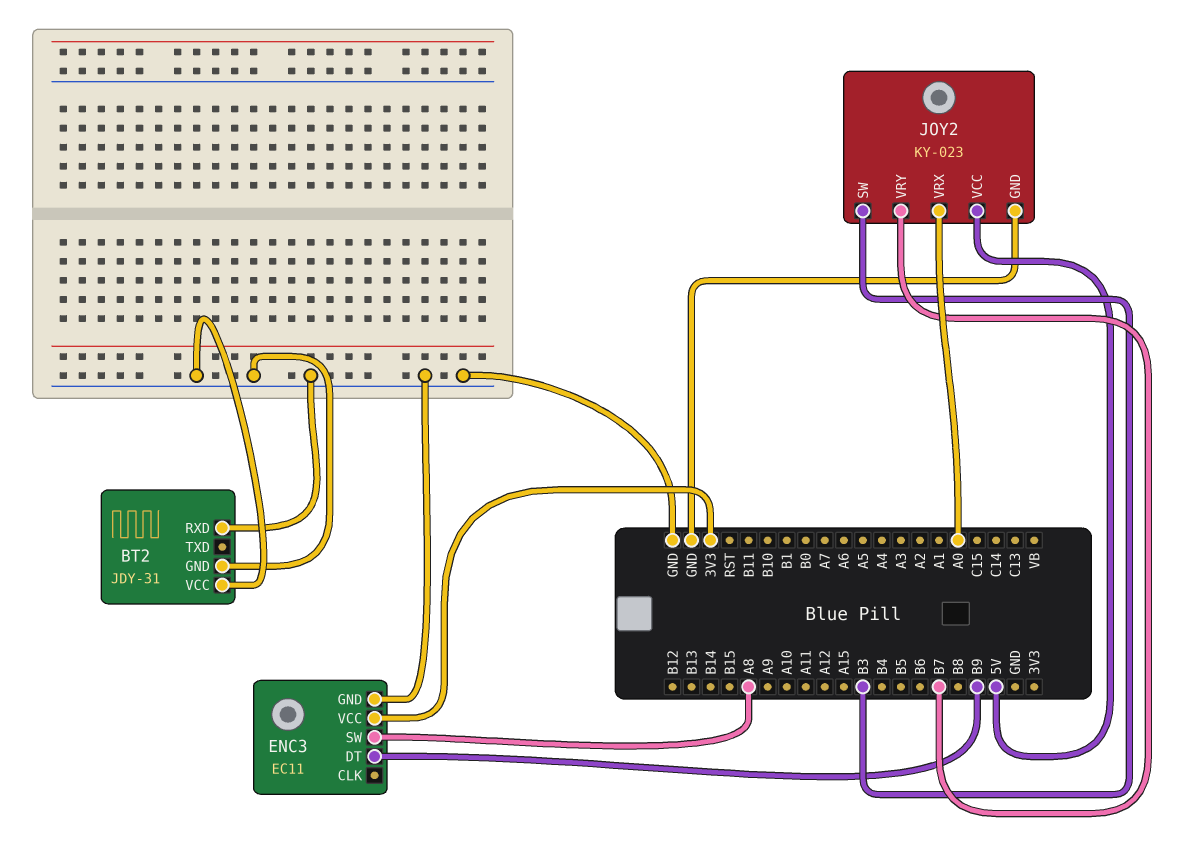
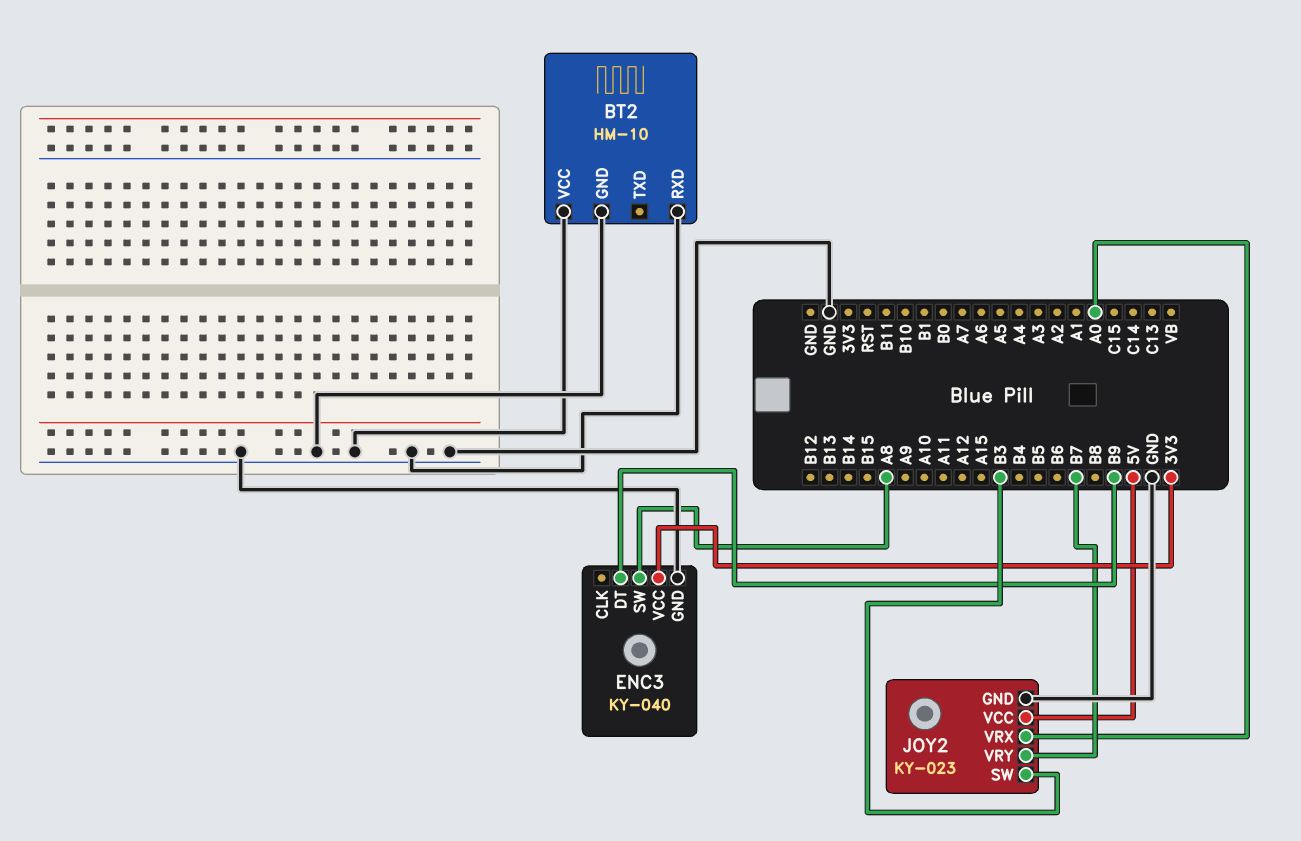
BT2: JDY-31 -> HM-10
ENC3: EC11 -> KY-040

